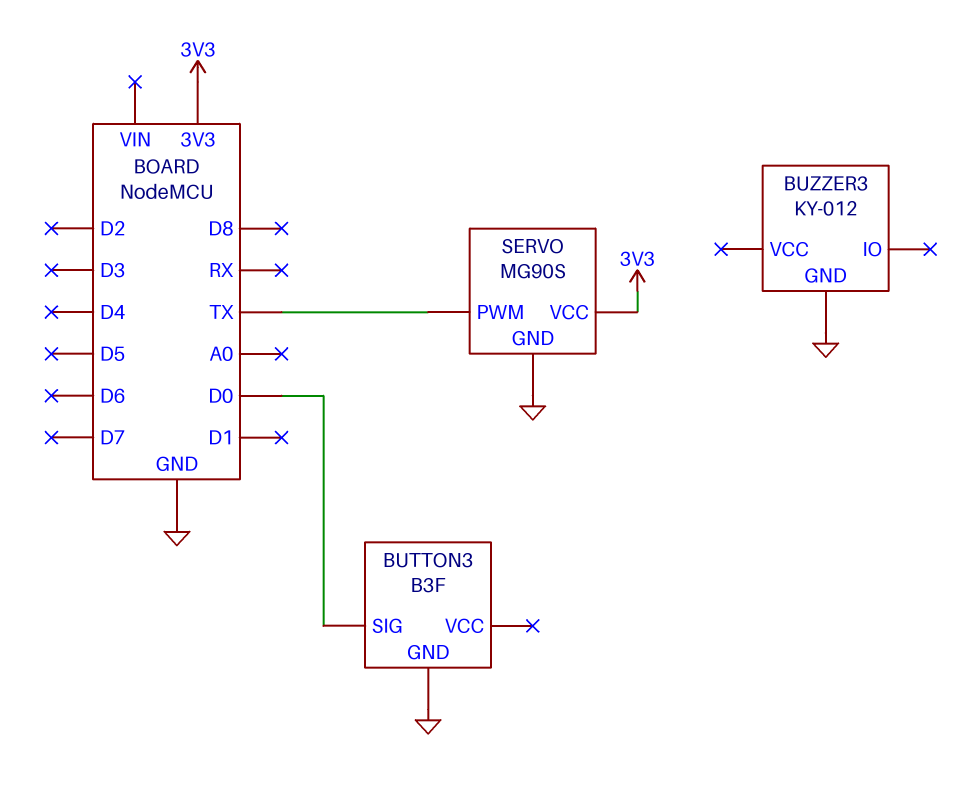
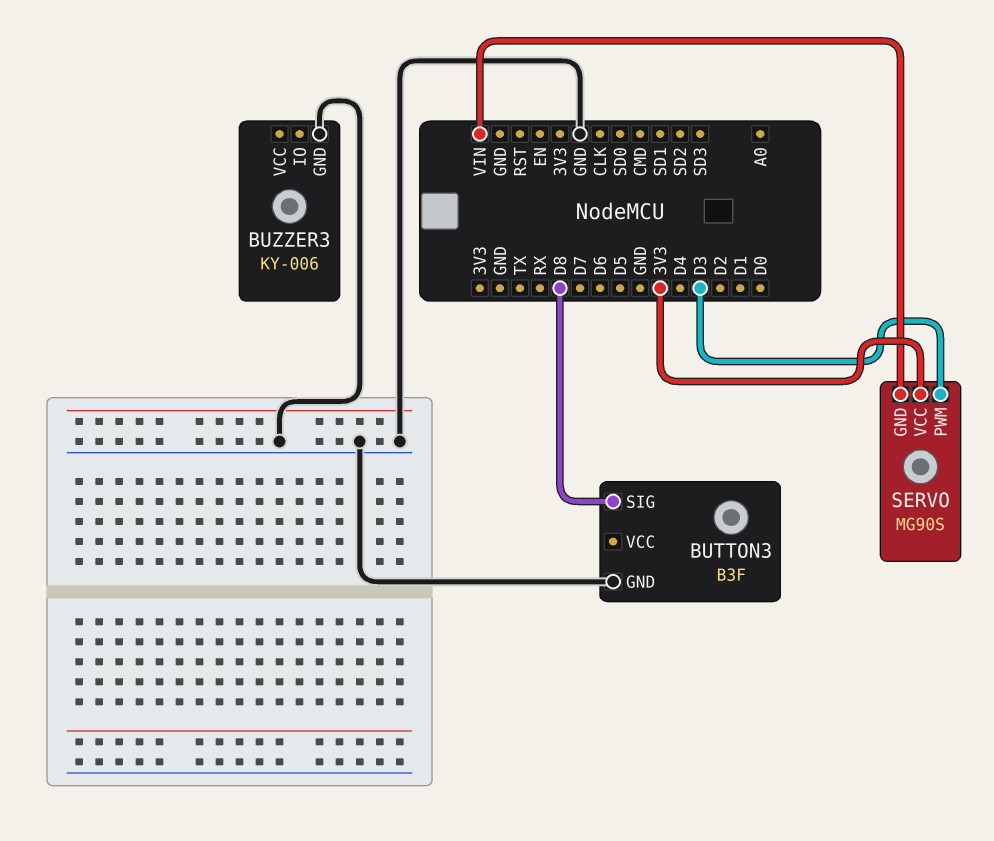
BUTTON3 pin SIG: D0 -> D8
BUZZER3: KY-012 -> KY-006
SERVO pin GND: GND -> VIN
SERVO pin PWM: TX -> D3

